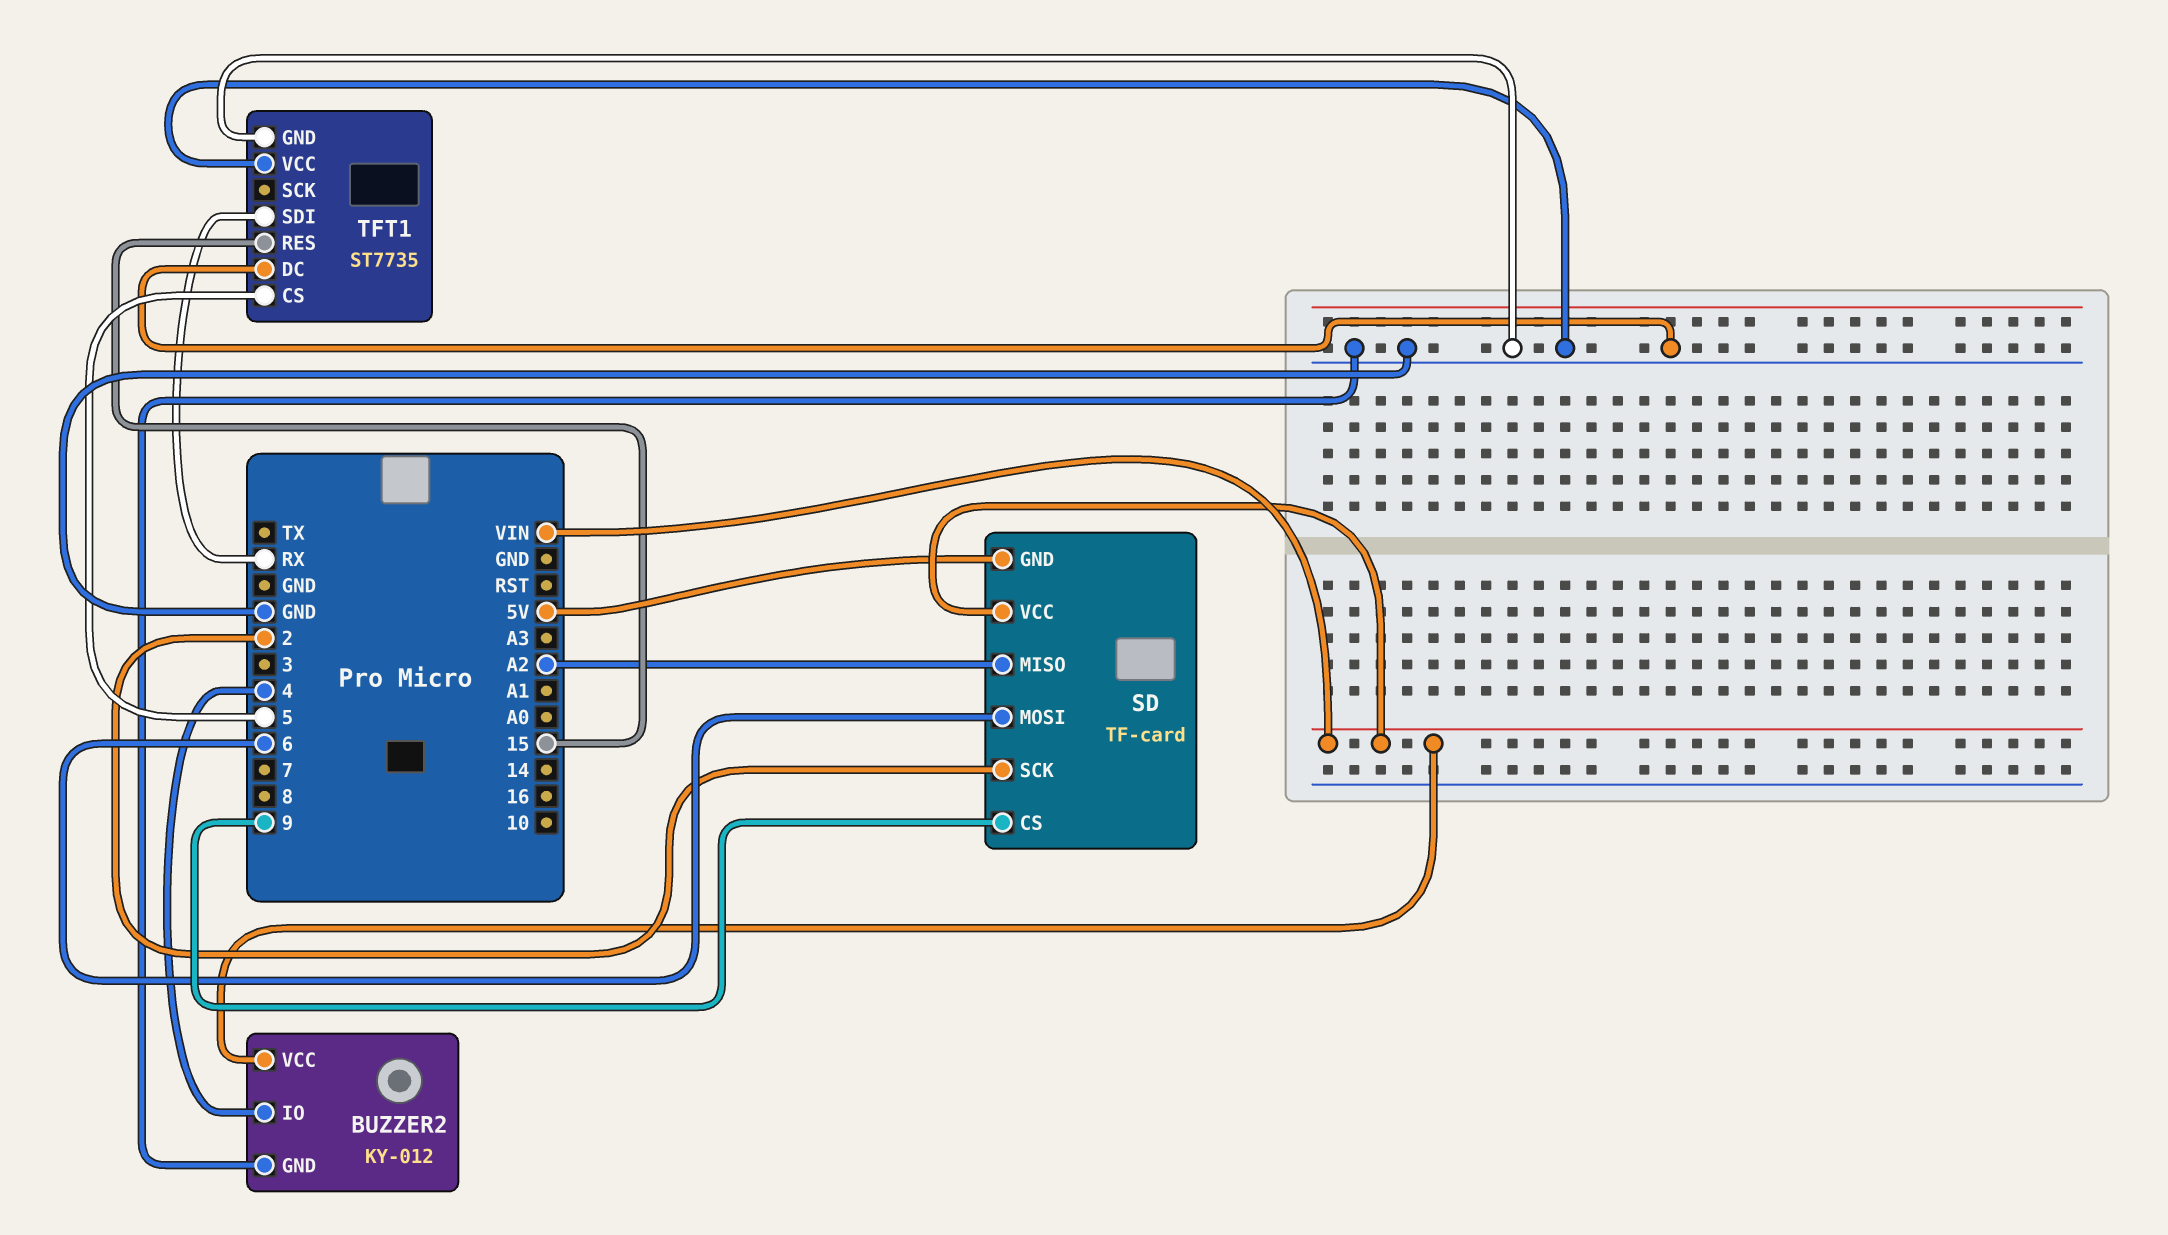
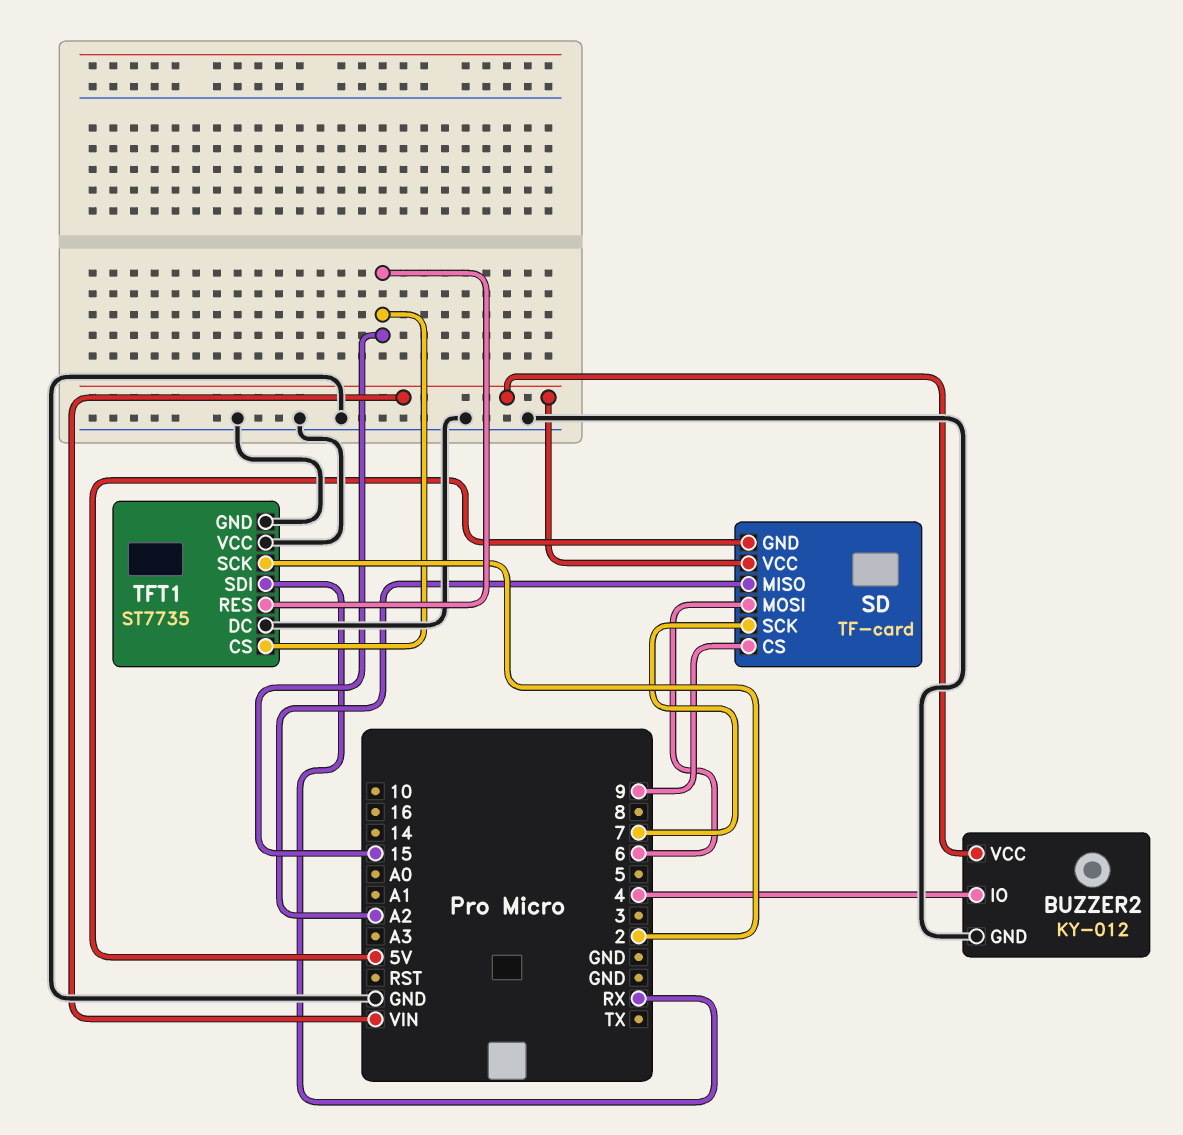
SD pin SCK: 2 -> 7
TFT1 pin CS: 5 -> 15
TFT1 pin SCK: none -> 2

